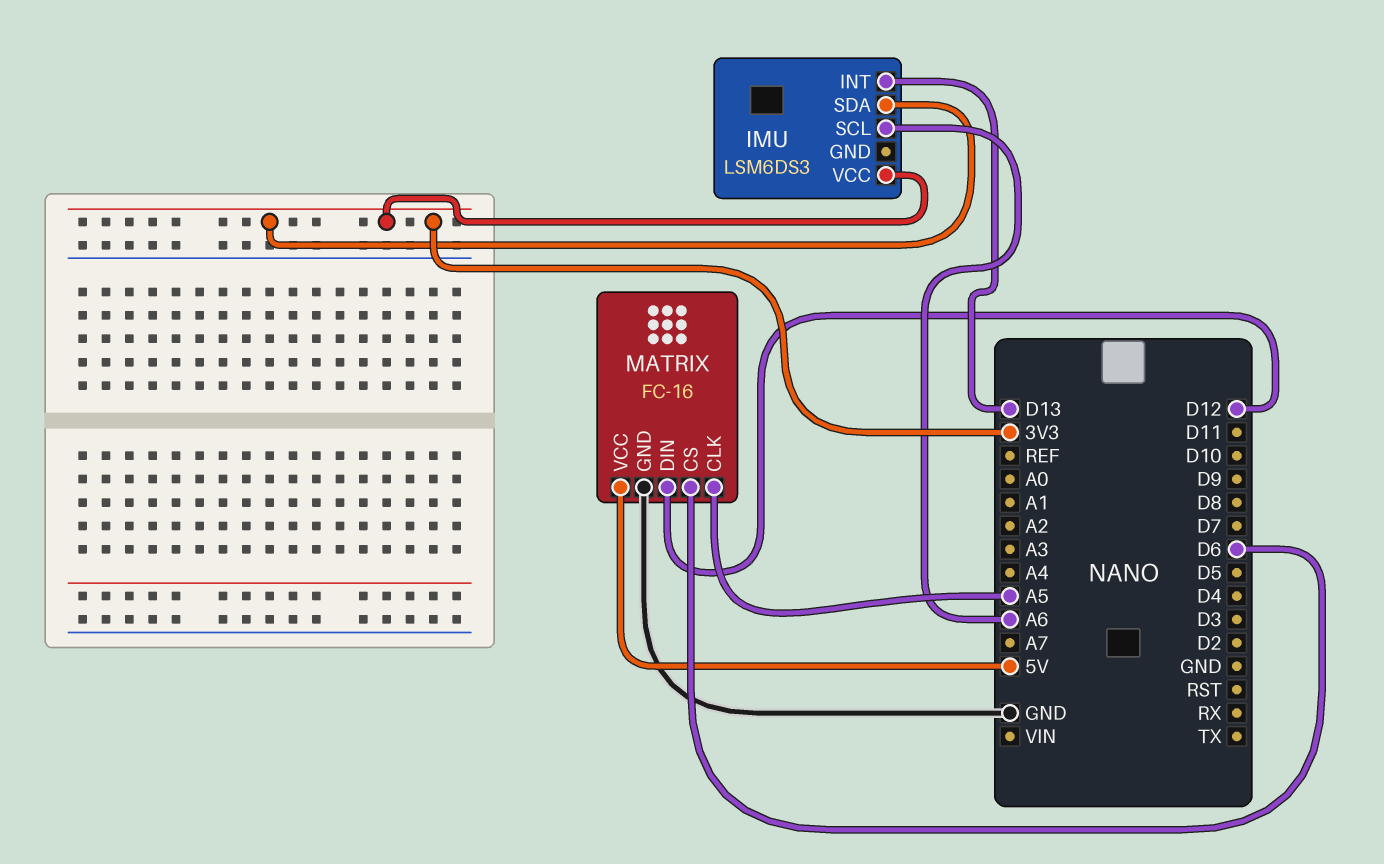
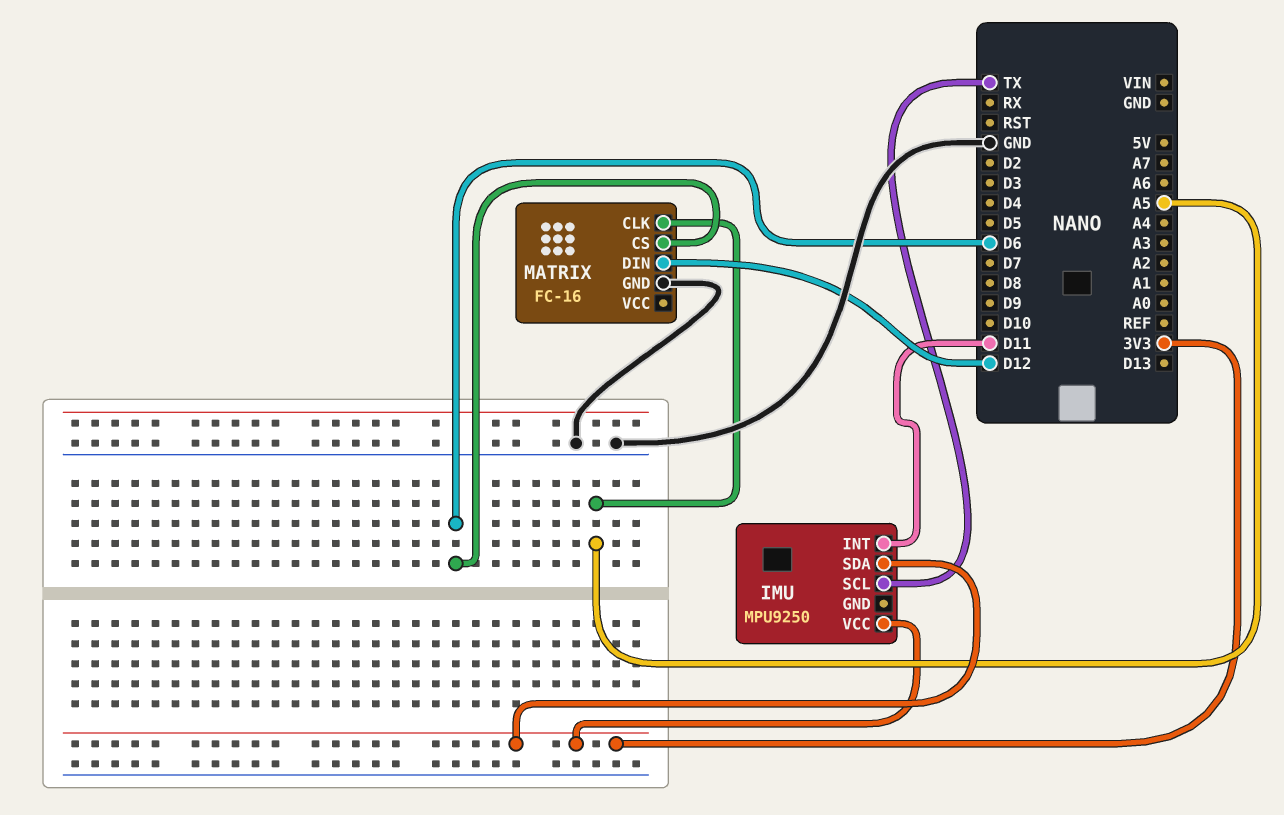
IMU: LSM6DS3 -> MPU9250
IMU pin INT: D13 -> D11
IMU pin SCL: A6 -> TX
MATRIX pin VCC: 5V -> none

